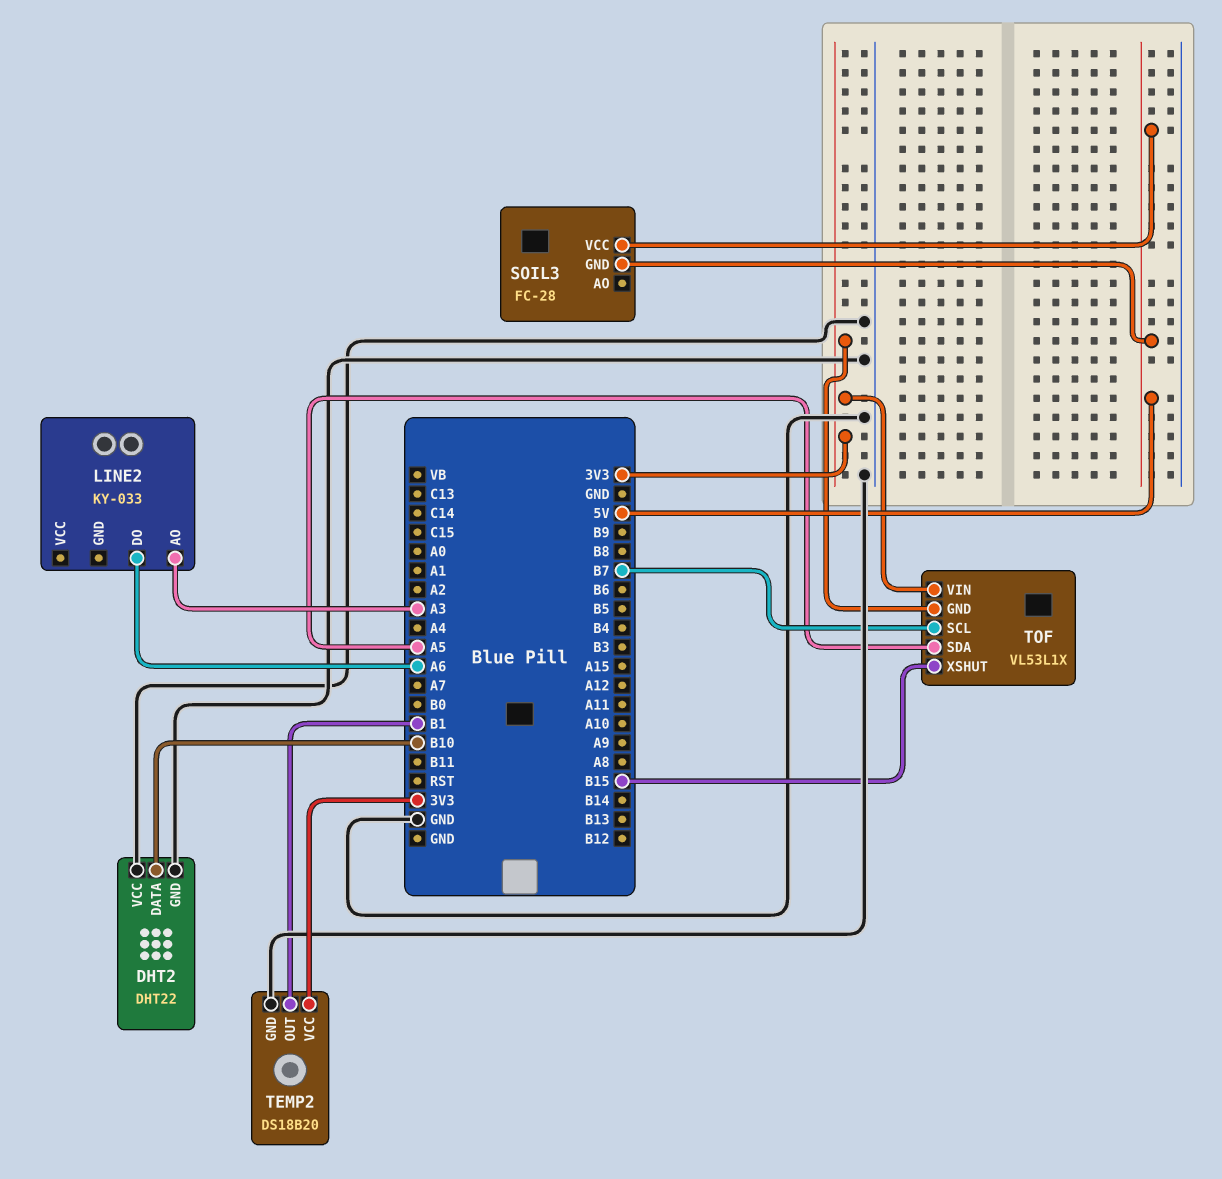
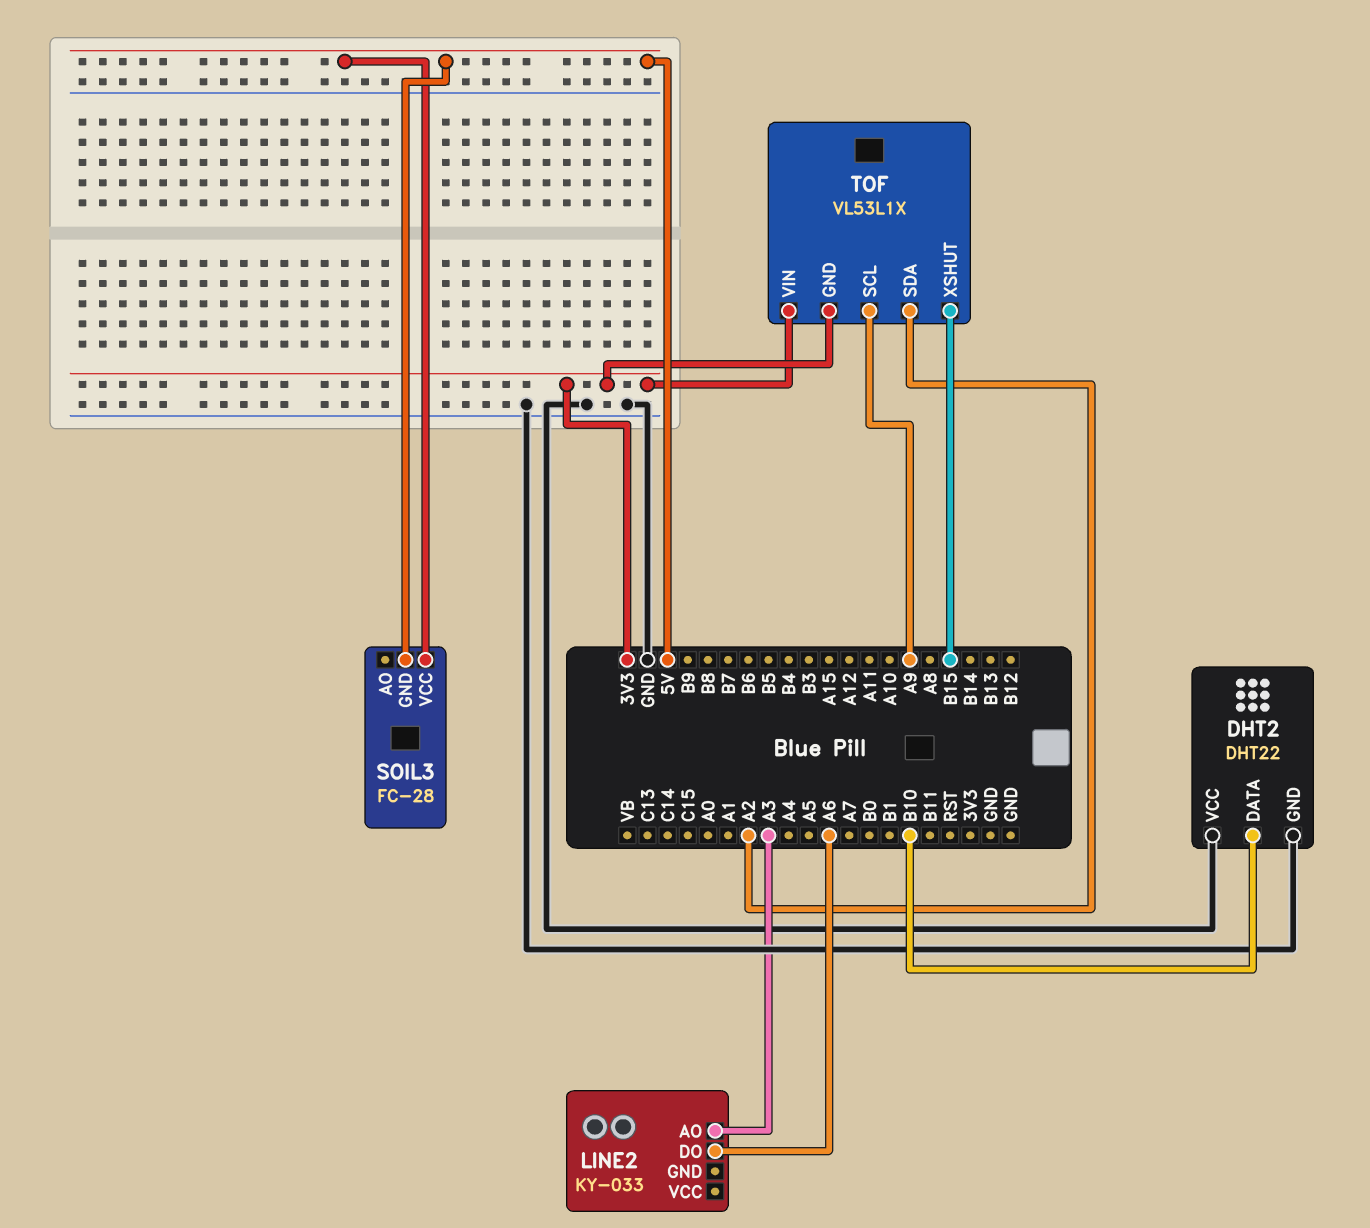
TEMP2: DS18B20 -> none
TEMP2 pin GND: GND -> none
TEMP2 pin OUT: B1 -> none
TEMP2 pin VCC: 3V3 -> none
TOF pin SCL: B7 -> A9
TOF pin SDA: A5 -> A2

